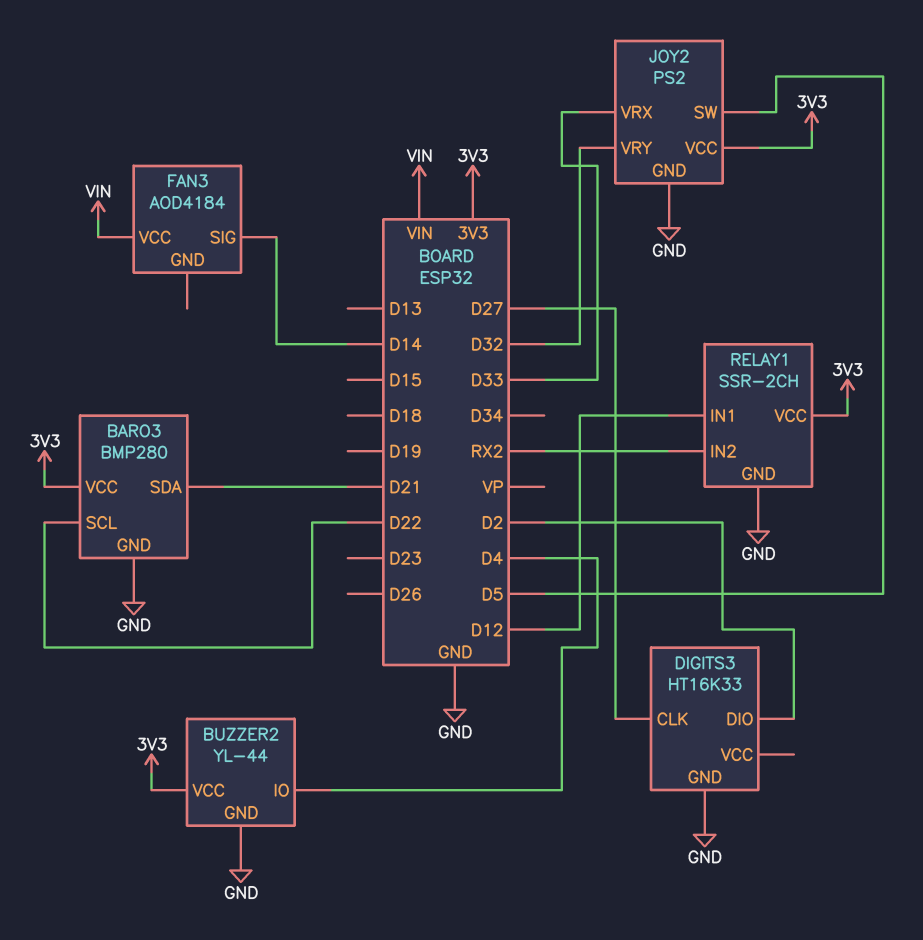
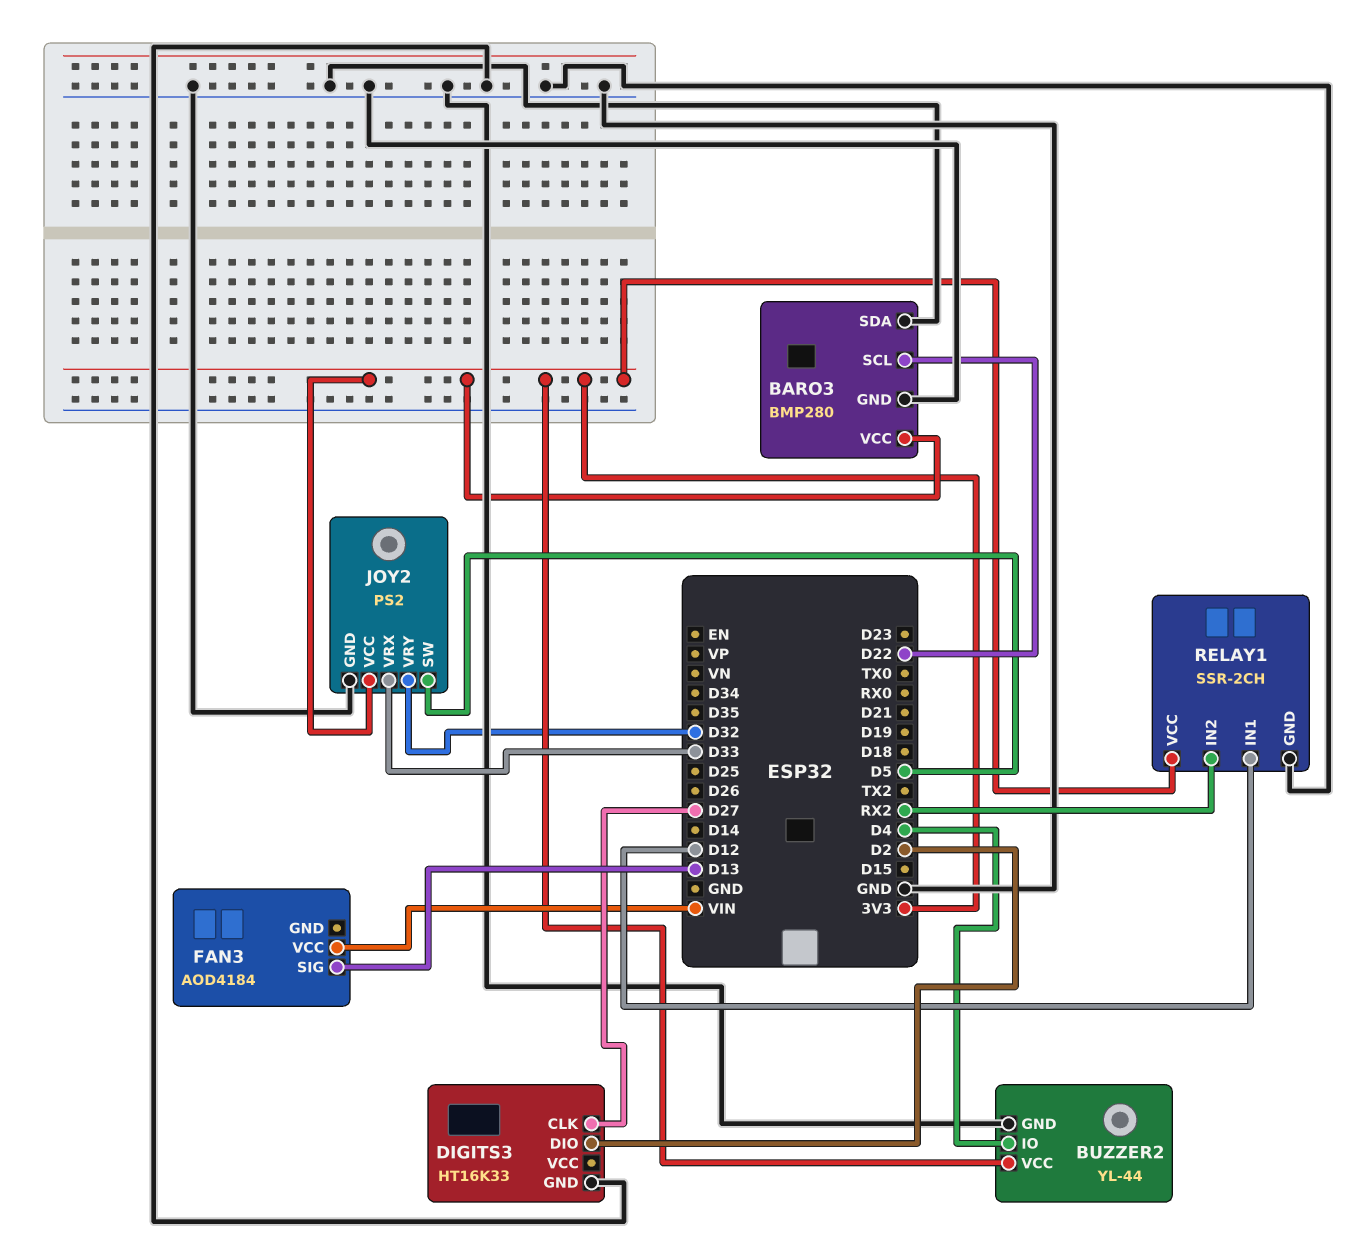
BARO3 pin SDA: D21 -> GND
FAN3 pin SIG: D14 -> D13

